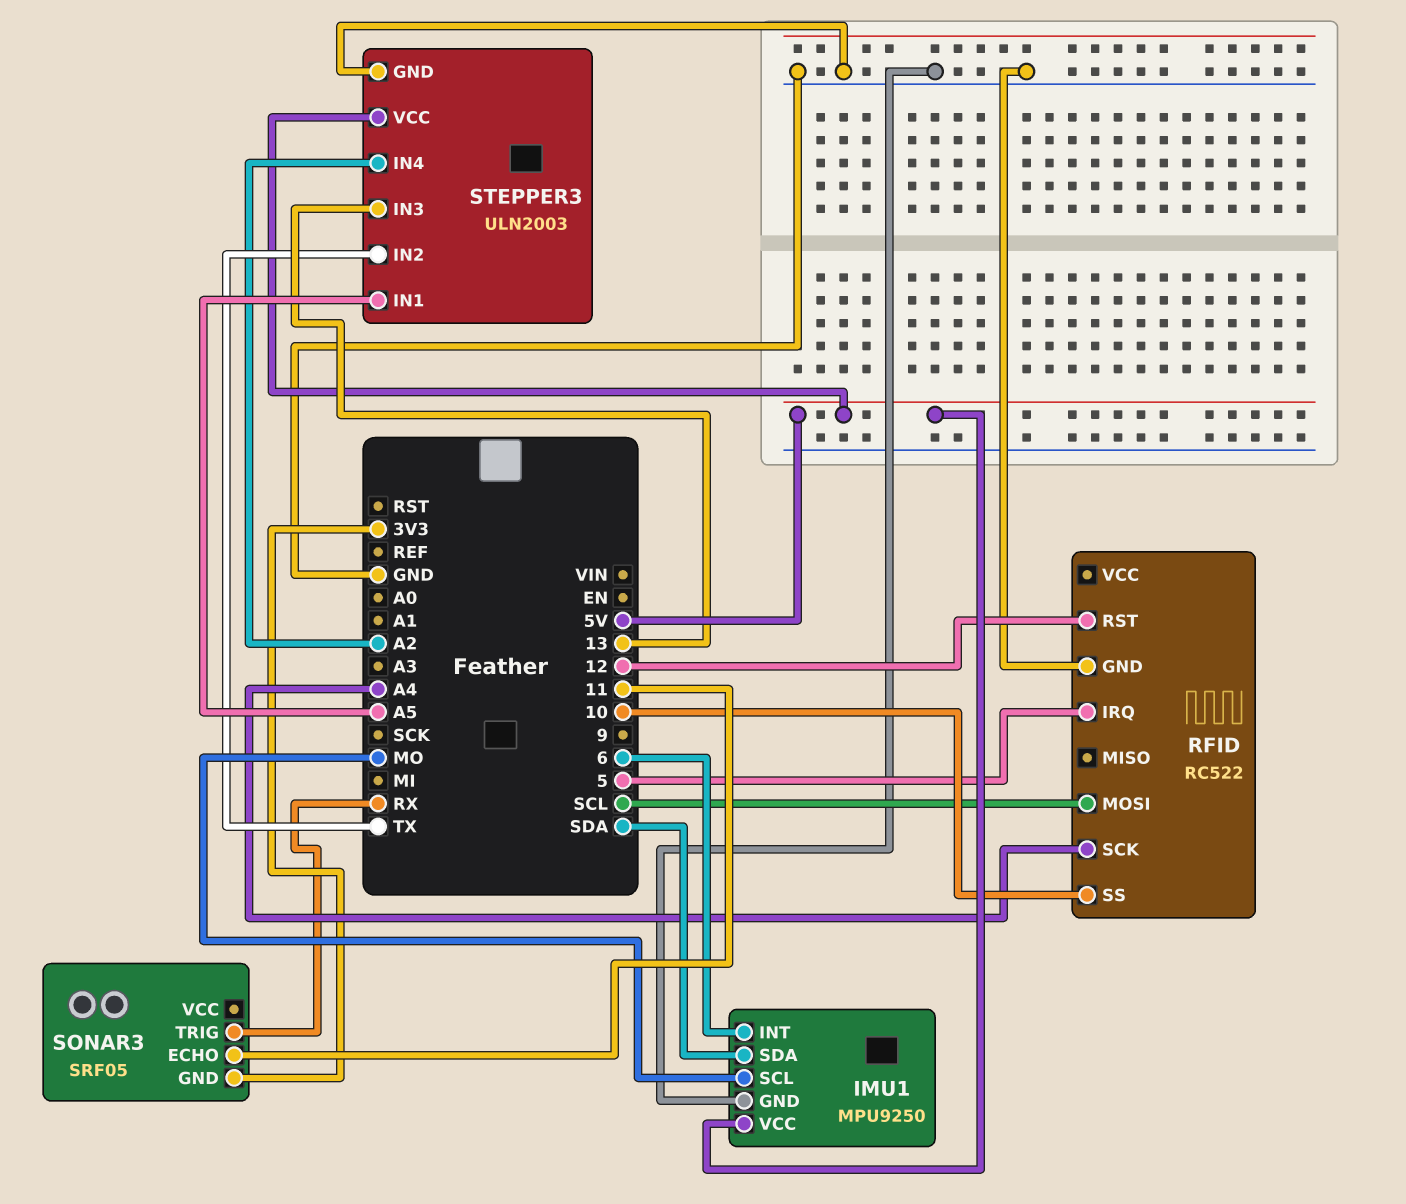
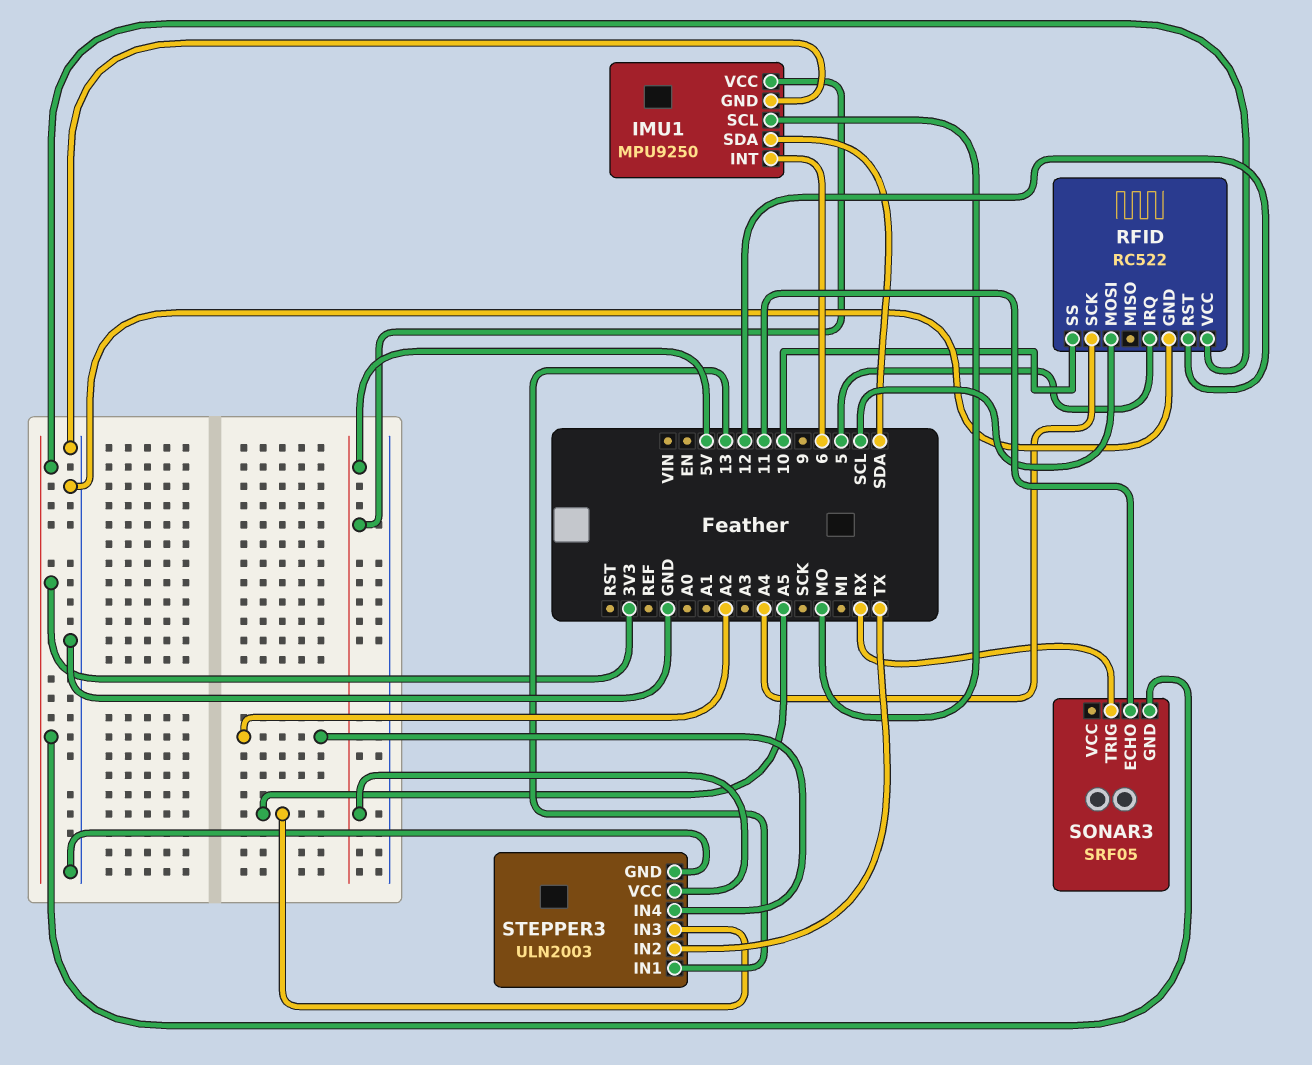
RFID pin VCC: none -> 3V3
STEPPER3 pin IN1: A5 -> 13
STEPPER3 pin IN3: 13 -> A5

